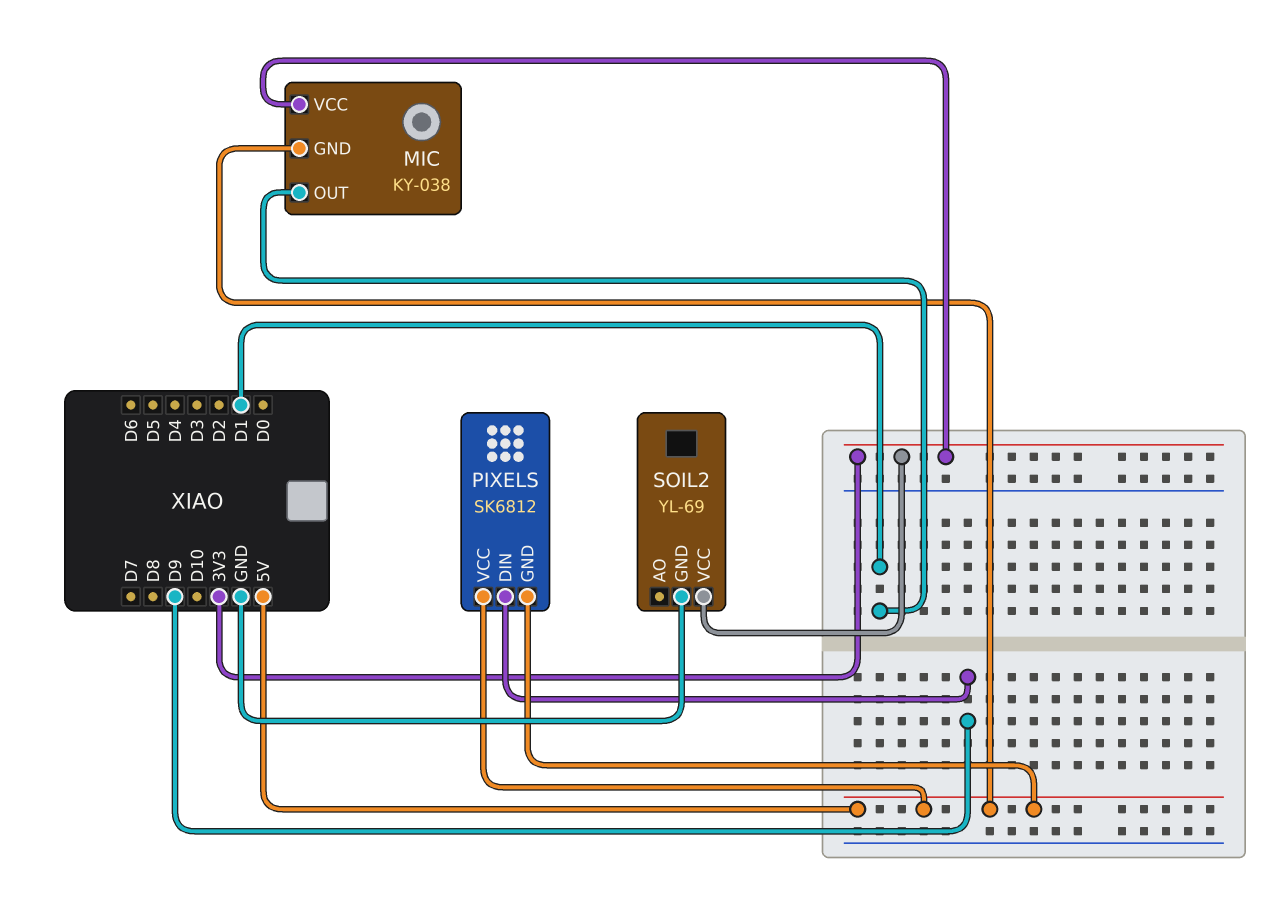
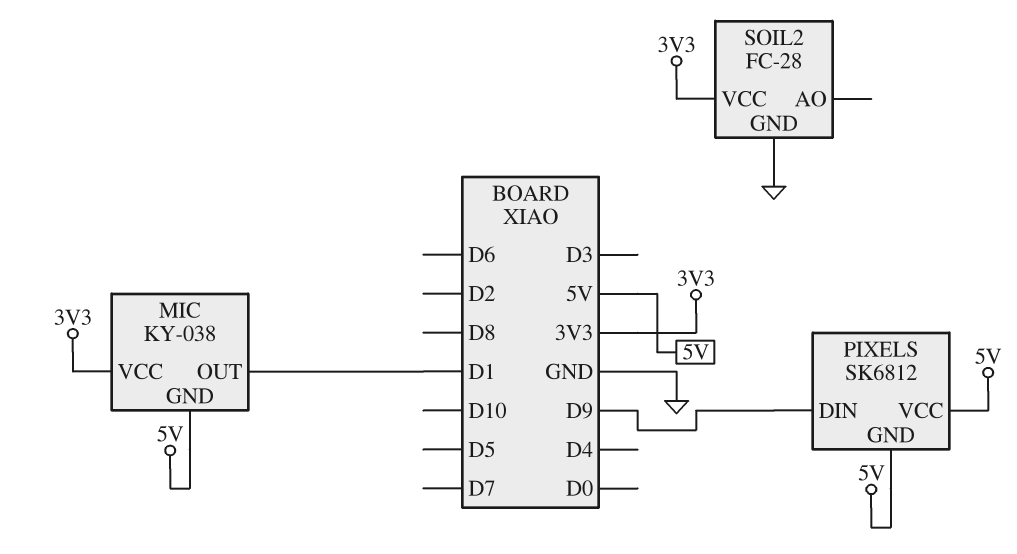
SOIL2: YL-69 -> FC-28

